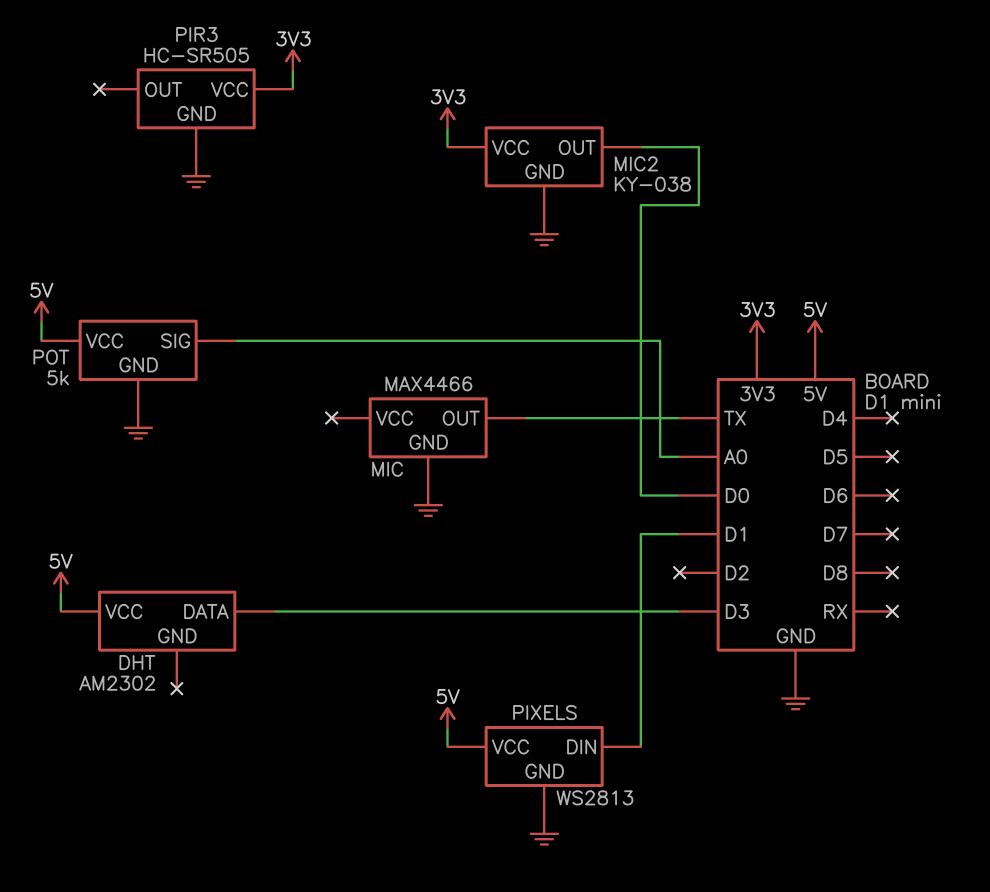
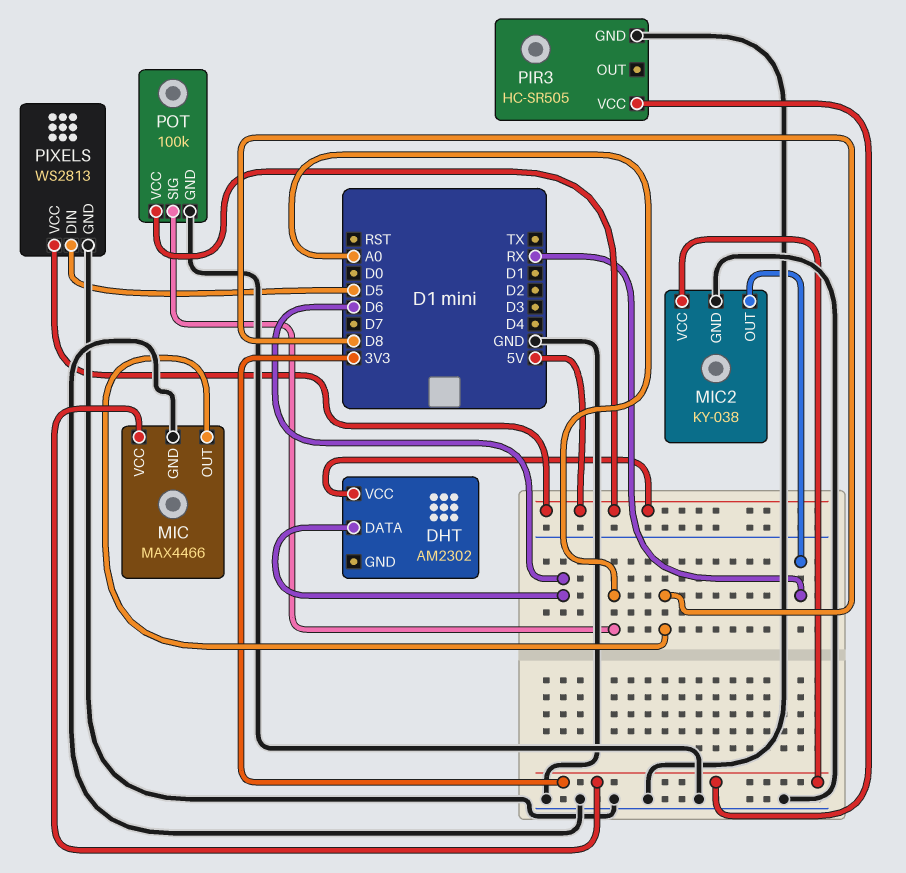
DHT pin DATA: D3 -> D6
MIC pin OUT: TX -> D8
MIC pin VCC: none -> 3V3
MIC2 pin OUT: D0 -> RX
PIXELS pin DIN: D1 -> D5
POT: 5k -> 100k

